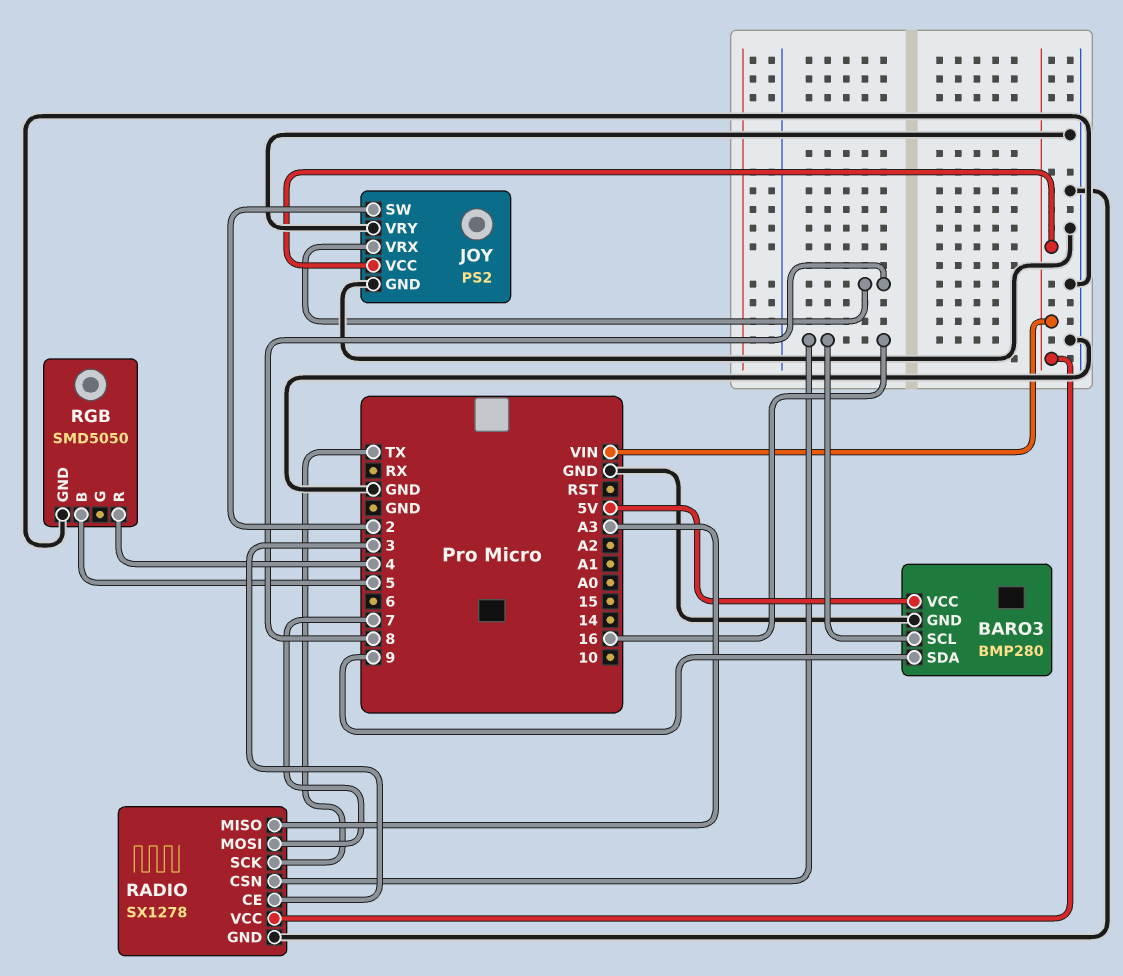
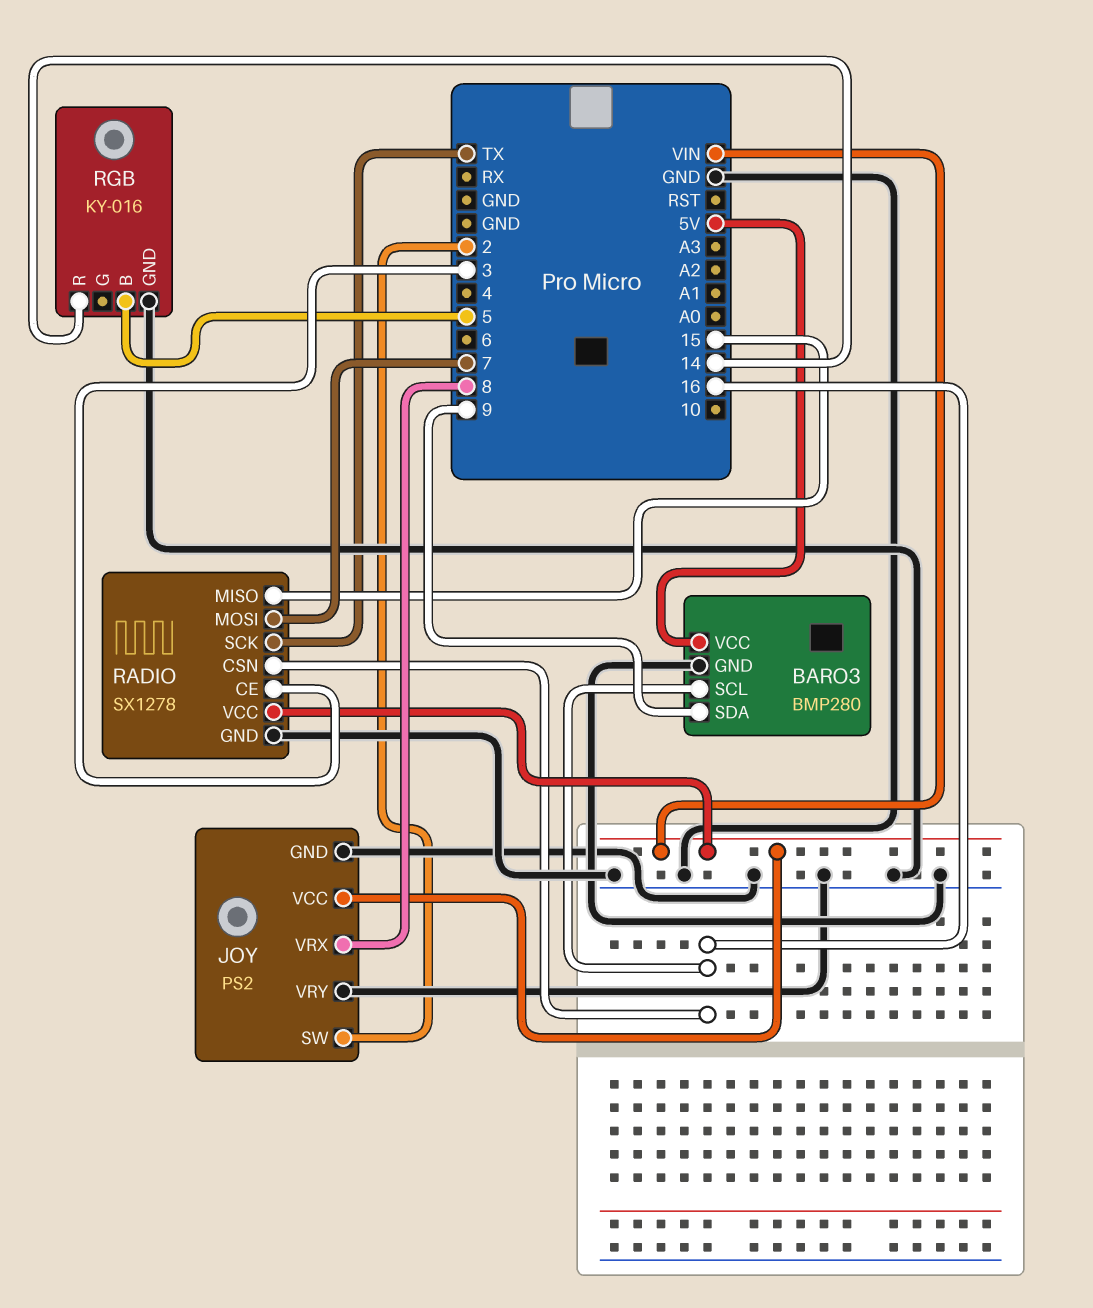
RADIO pin MISO: A3 -> 15
RGB: SMD5050 -> KY-016
RGB pin R: 4 -> 14

